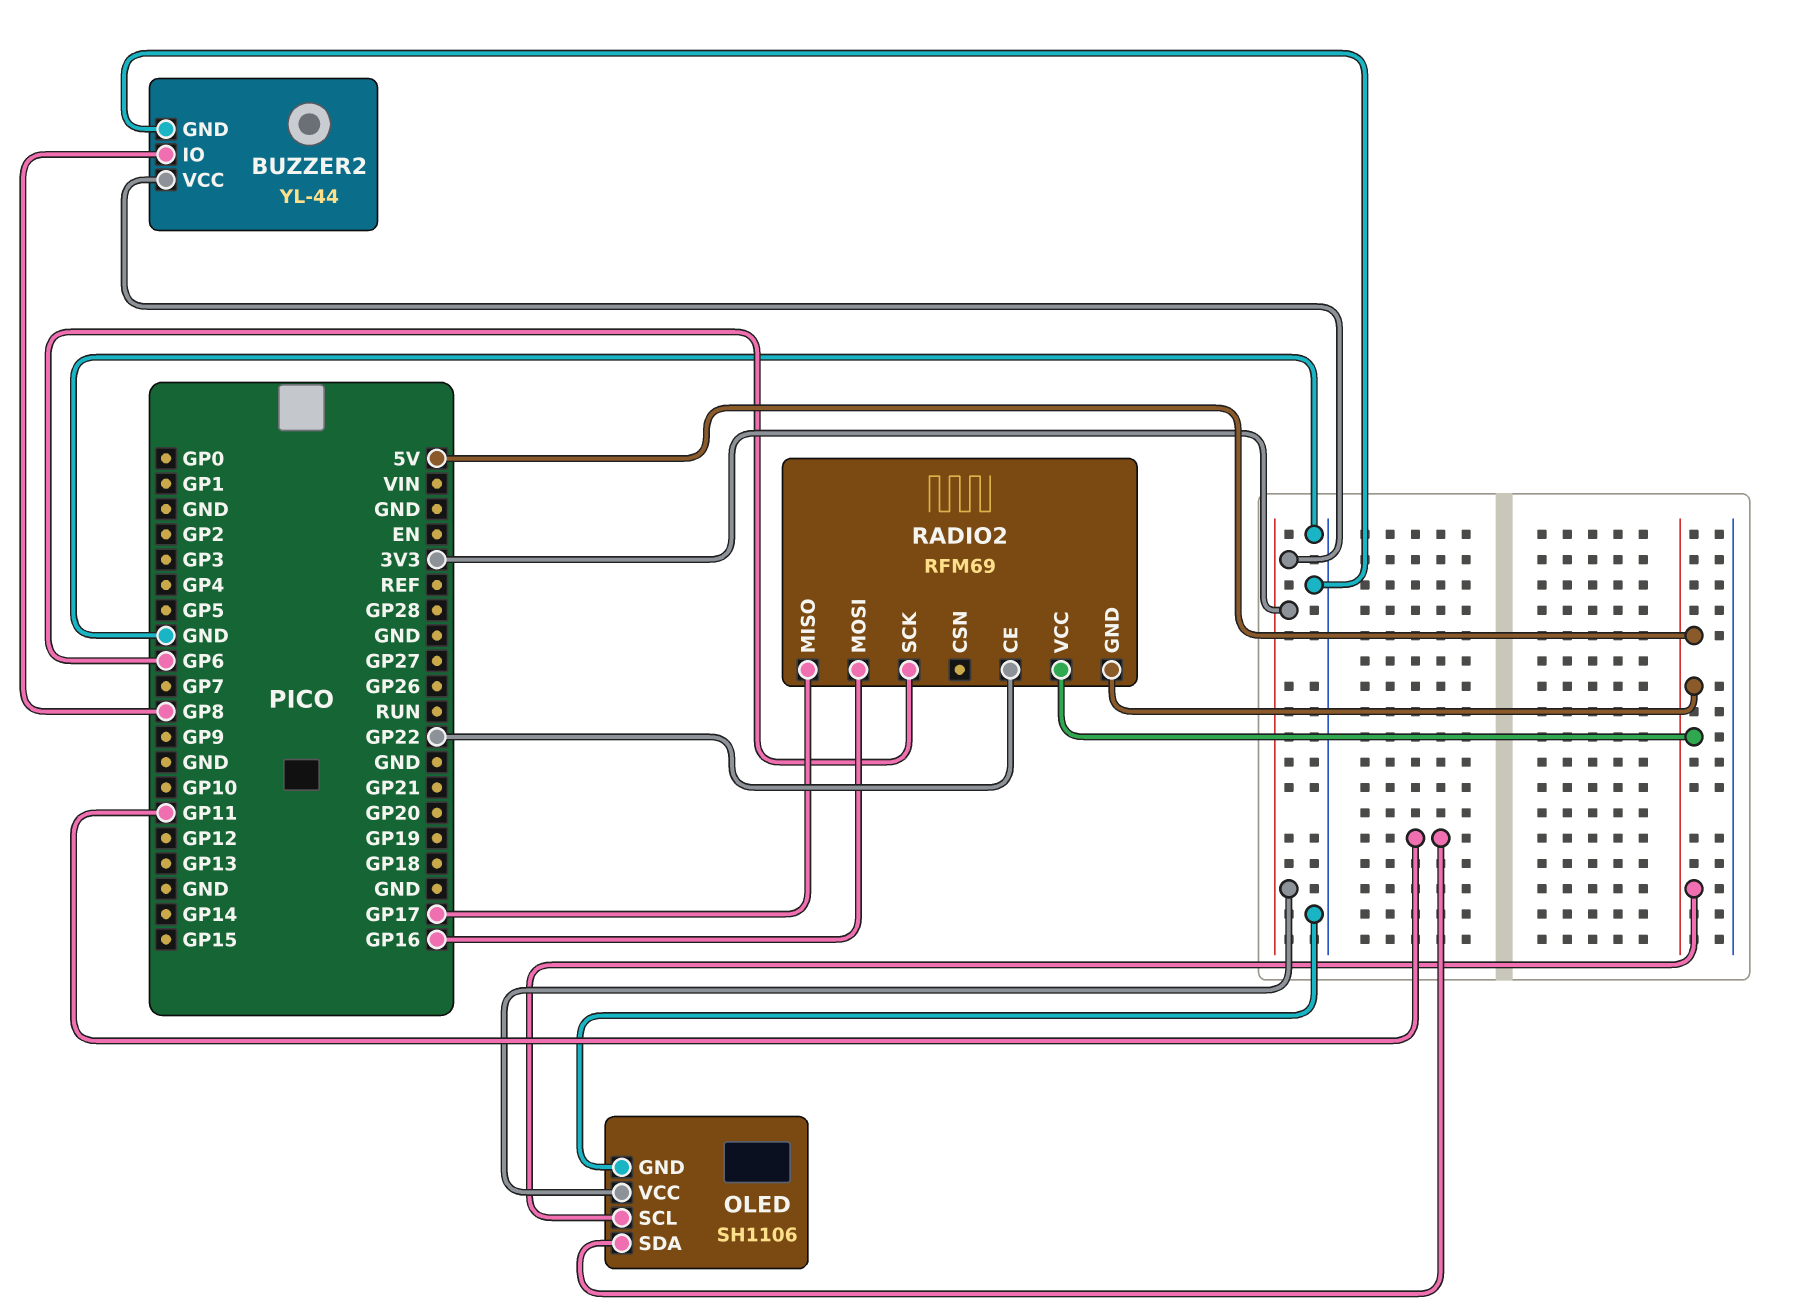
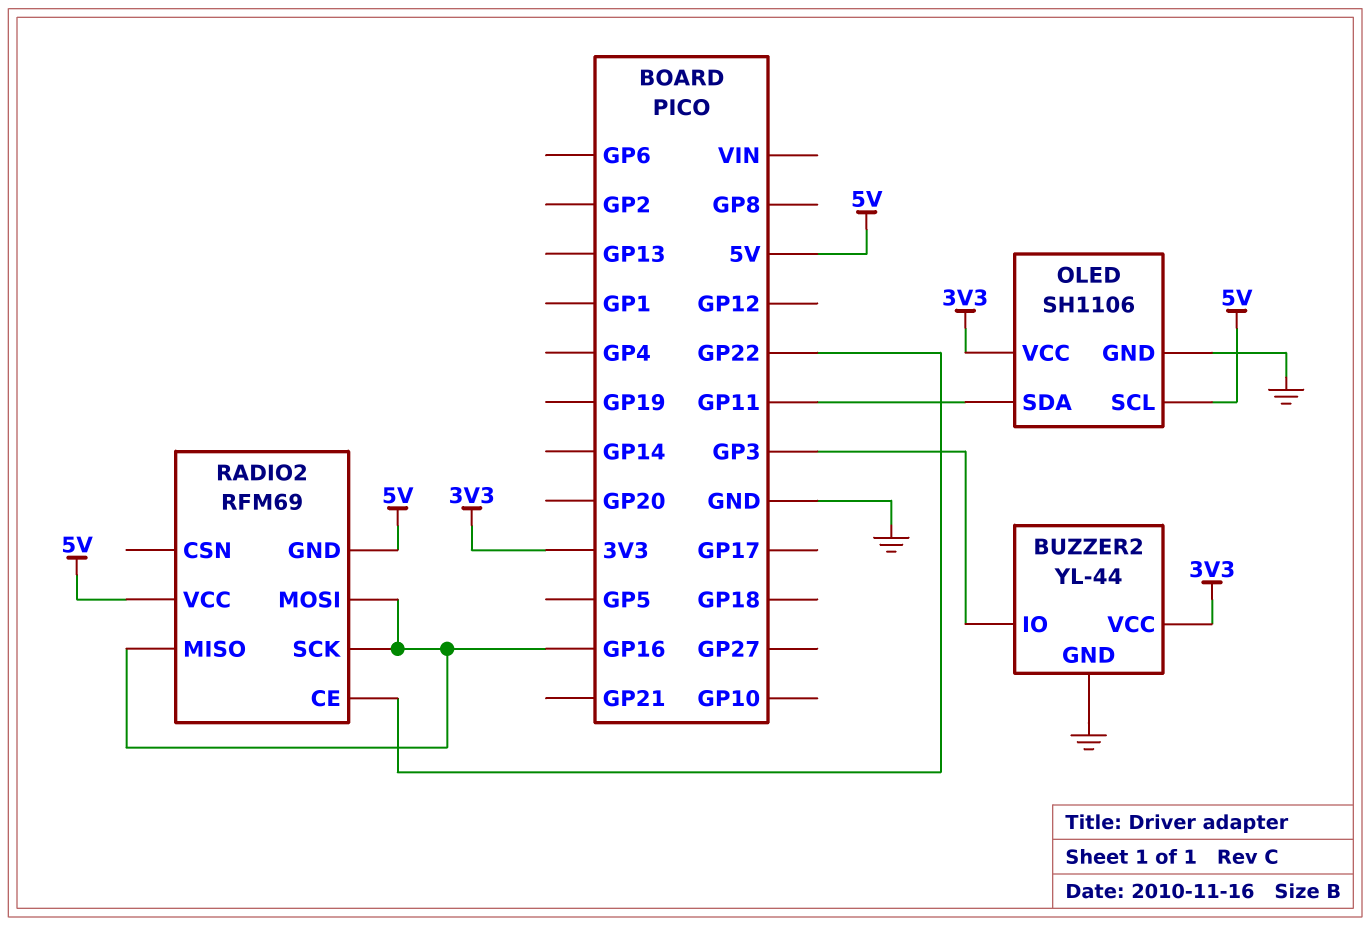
BUZZER2 pin IO: GP8 -> GP3
RADIO2 pin MISO: GP17 -> GP16
RADIO2 pin SCK: GP6 -> GP16

